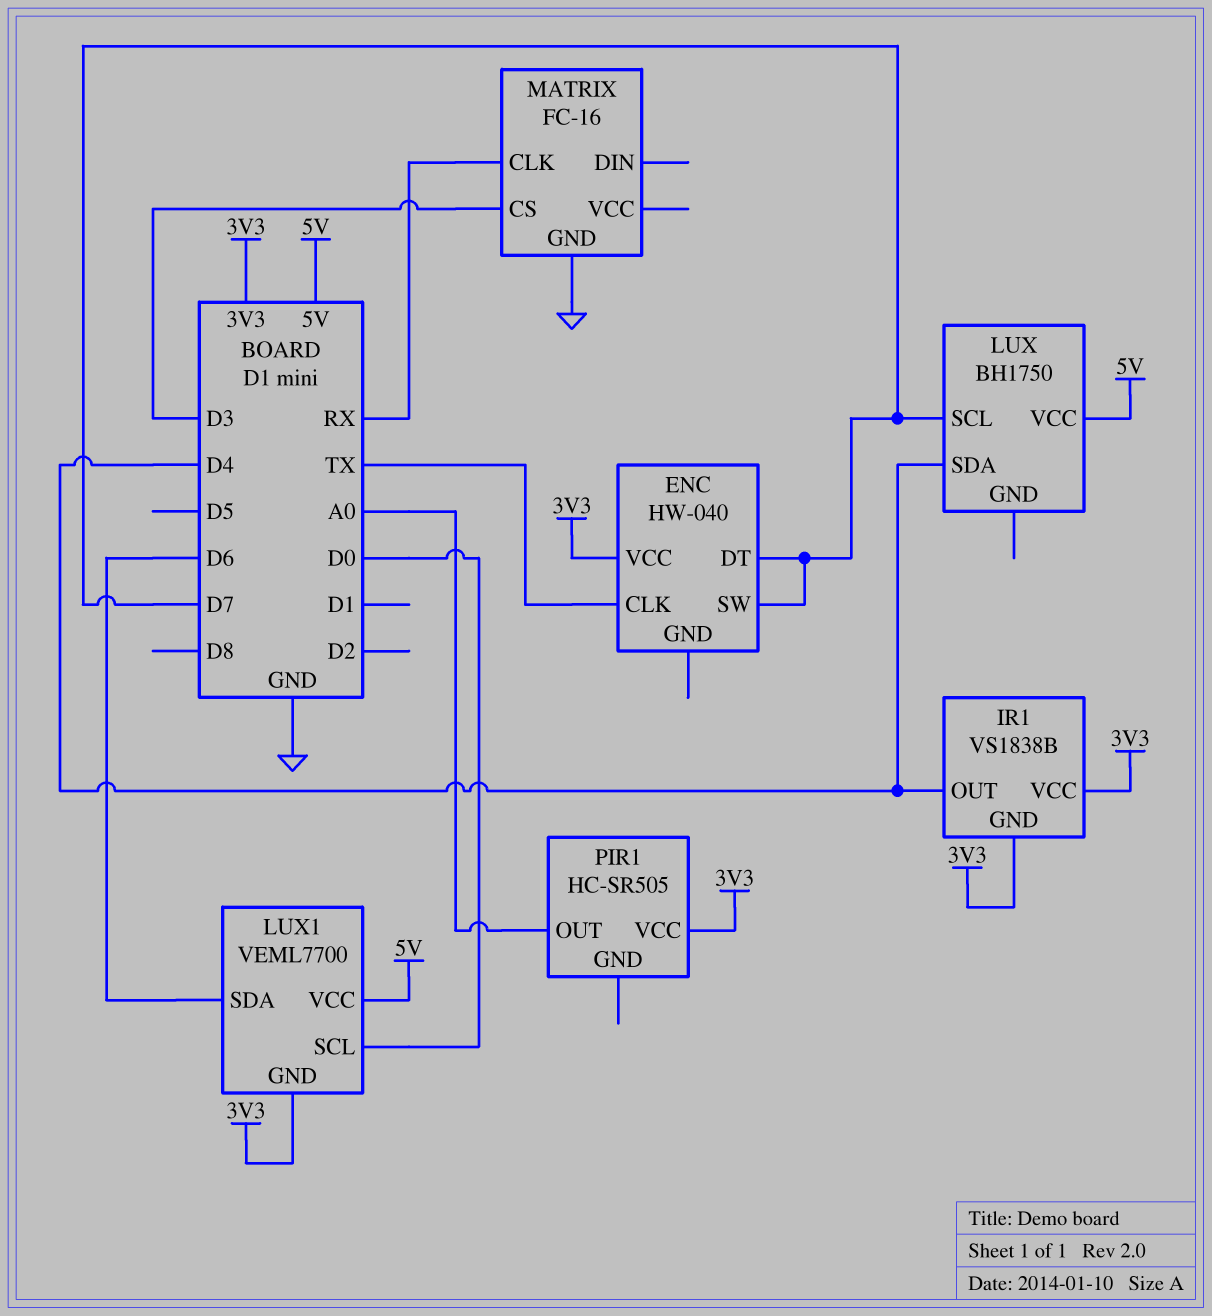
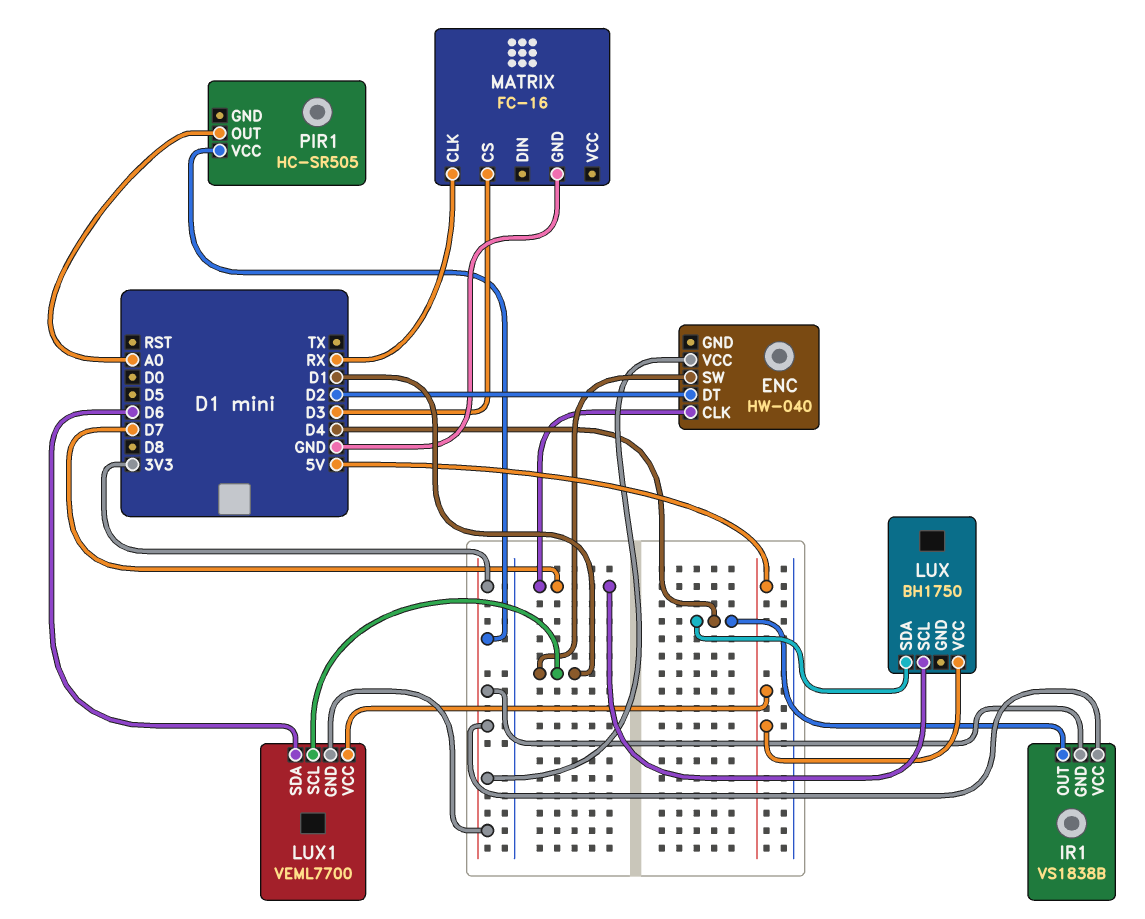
ENC pin CLK: TX -> D7
ENC pin DT: D7 -> D2
ENC pin SW: D7 -> D1
LUX1 pin SCL: D0 -> D1

